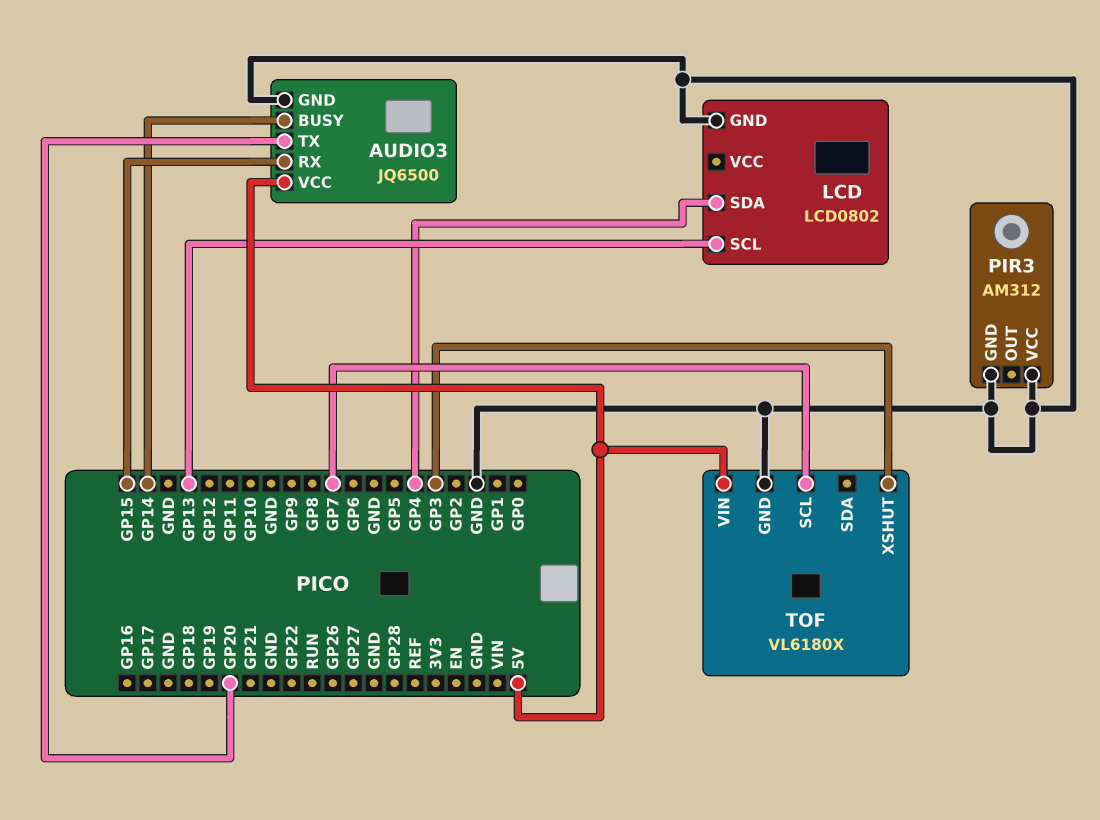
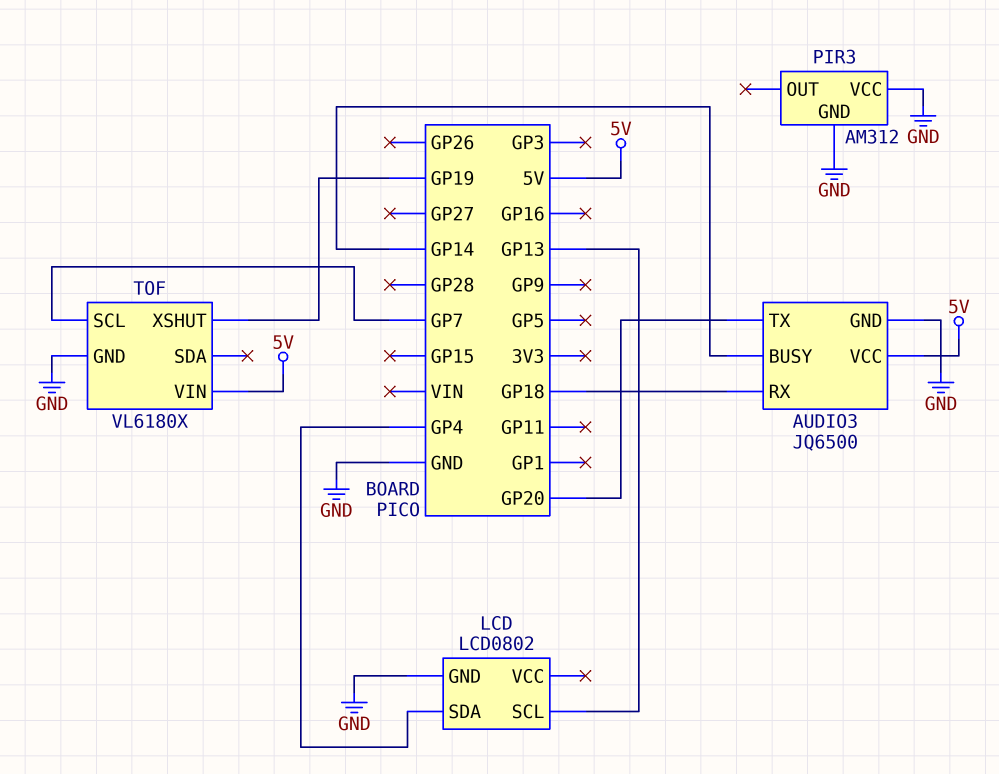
AUDIO3 pin RX: GP15 -> GP18
TOF pin XSHUT: GP3 -> GP19

